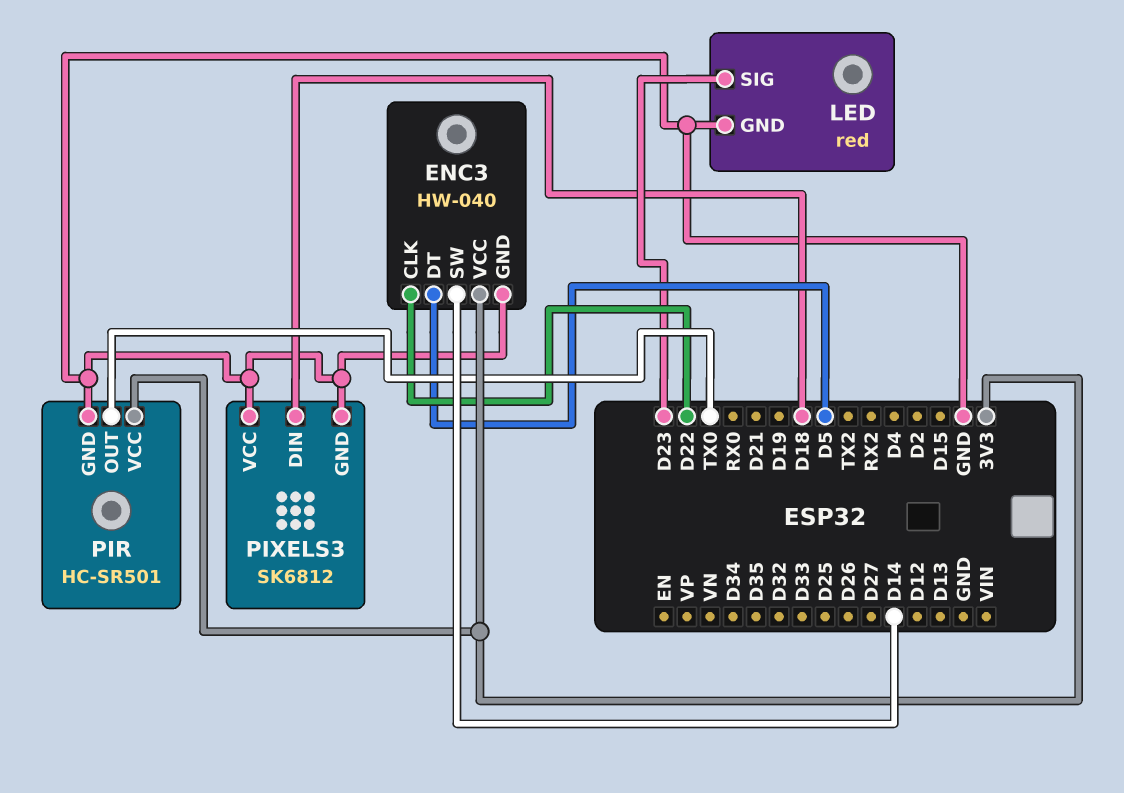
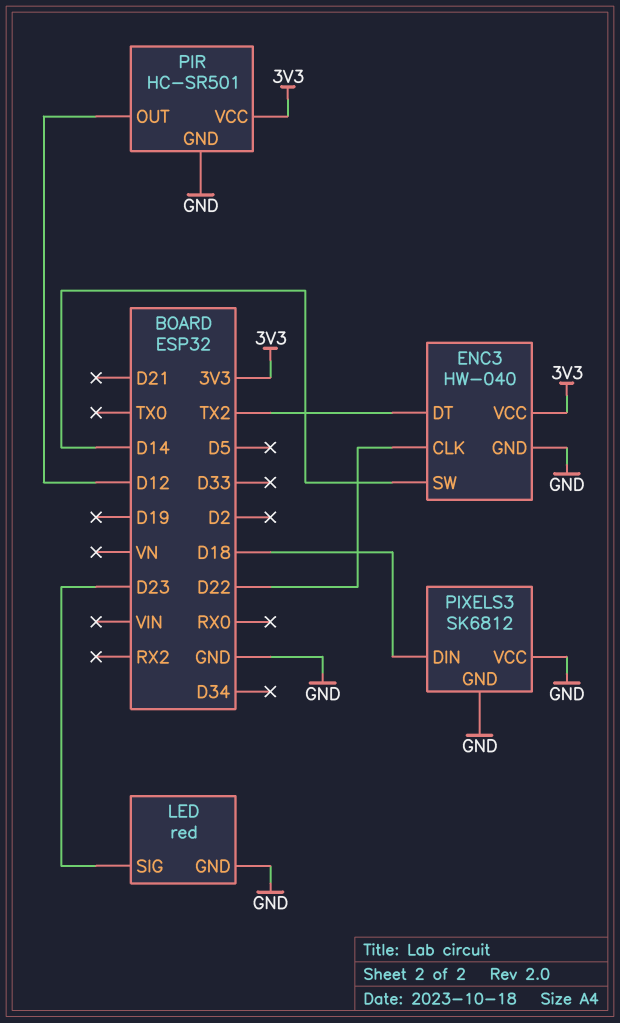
ENC3 pin DT: D5 -> TX2
PIR pin OUT: TX0 -> D12

